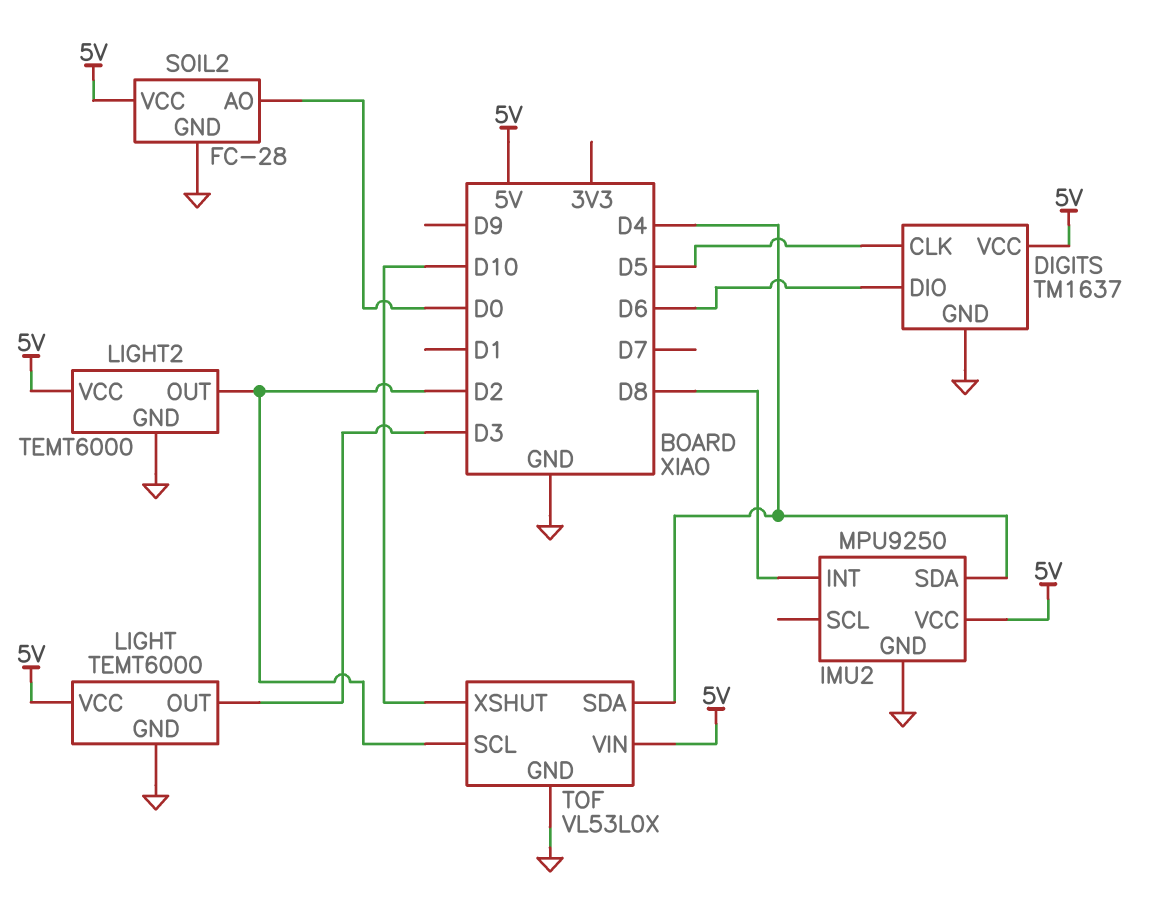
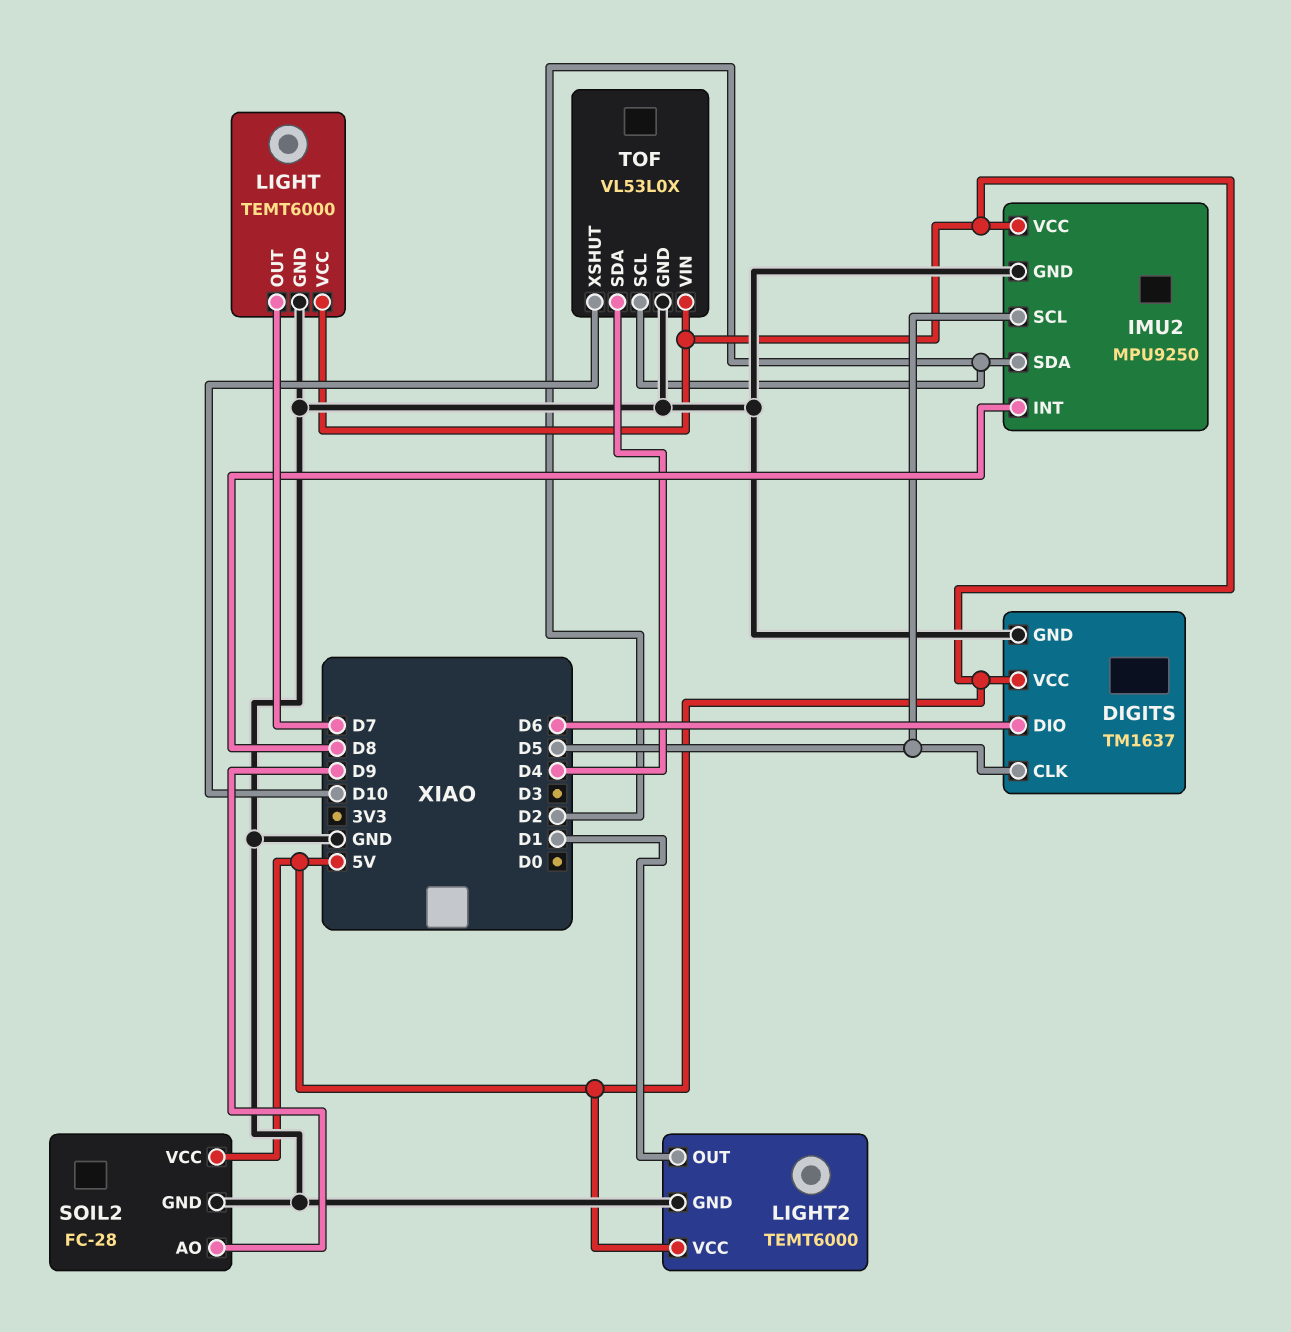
IMU2 pin SCL: none -> D5
IMU2 pin SDA: D4 -> D2
LIGHT pin OUT: D3 -> D7
LIGHT2 pin OUT: D2 -> D1
SOIL2 pin AO: D0 -> D9

